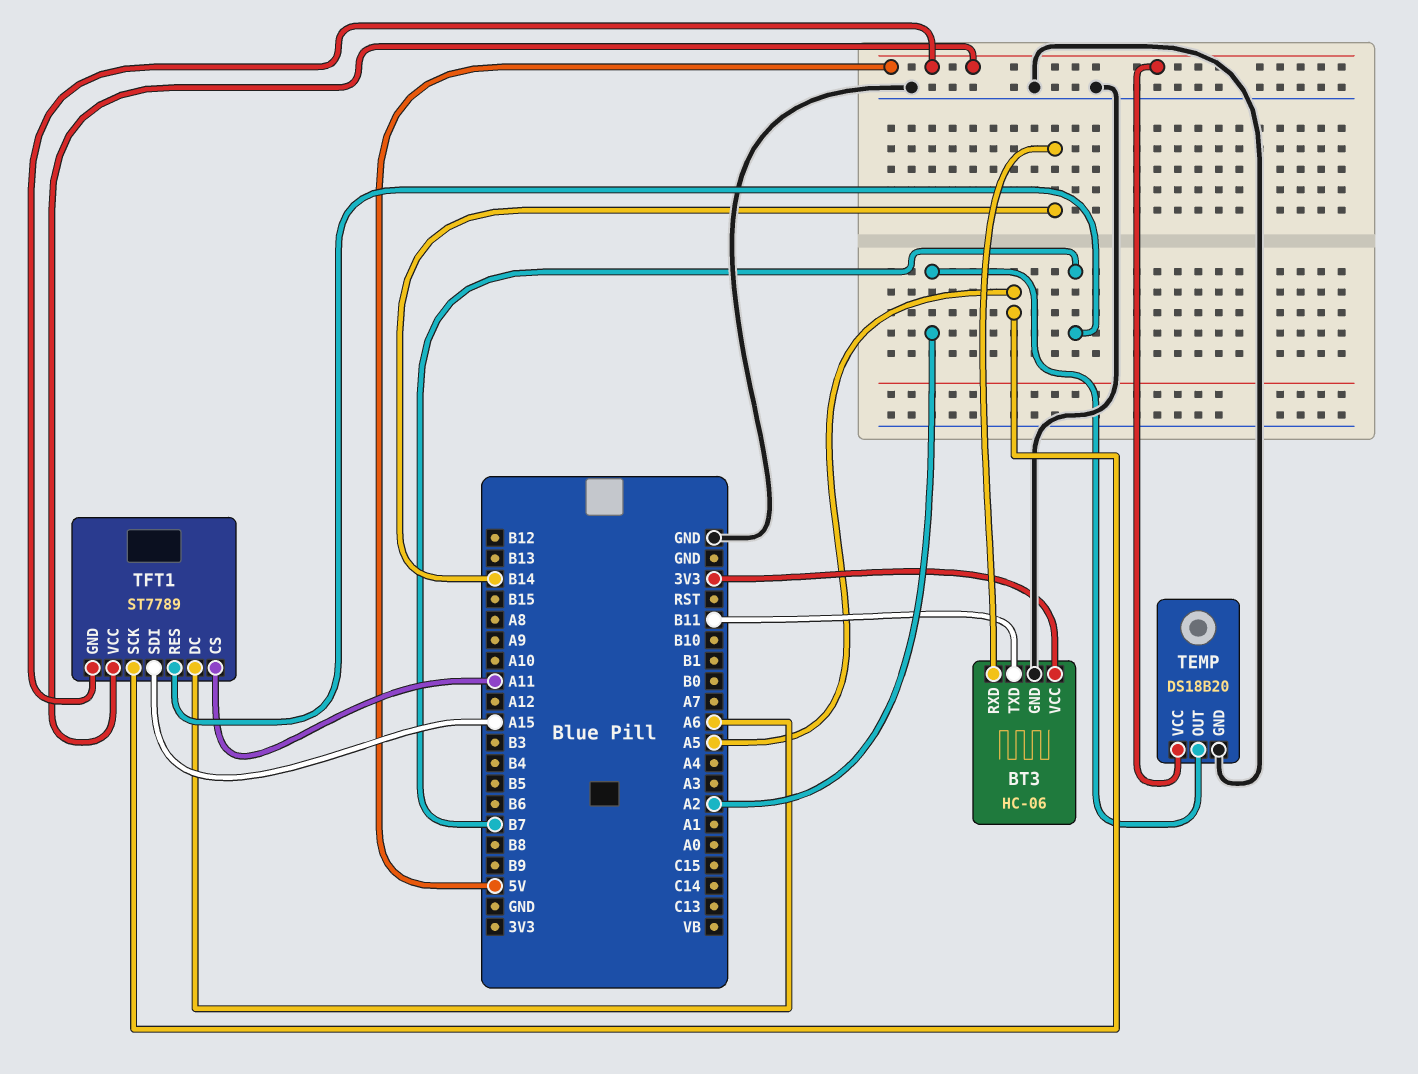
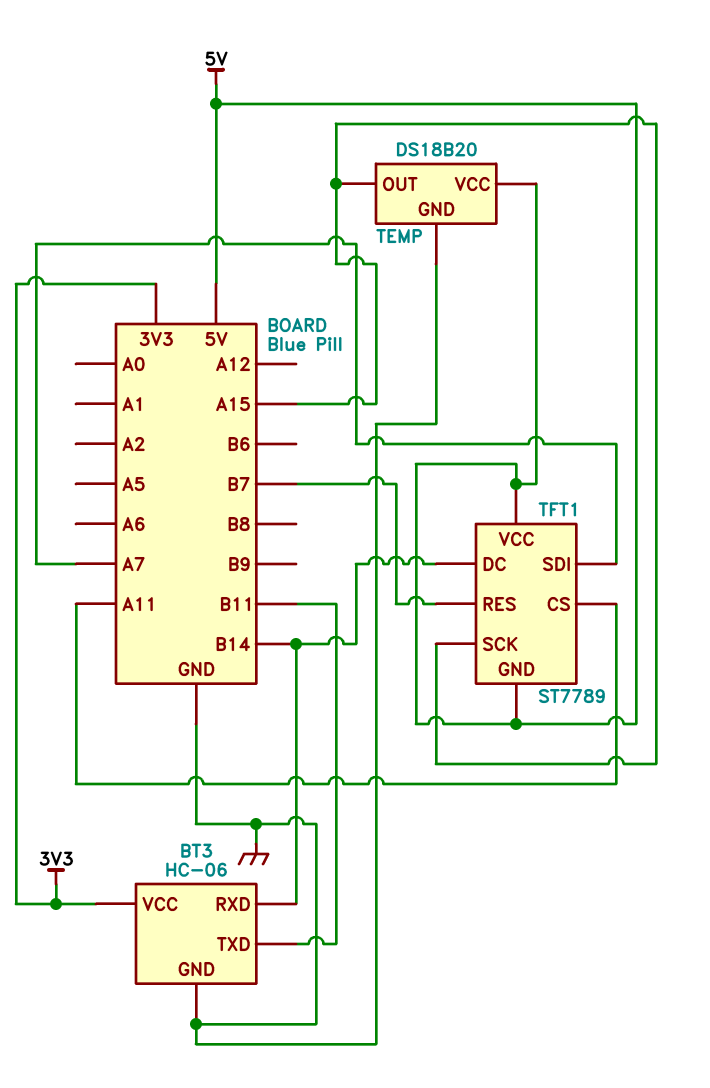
TEMP pin OUT: A2 -> A15
TFT1 pin DC: A6 -> B14
TFT1 pin SCK: A5 -> A15
TFT1 pin SDI: A15 -> A7

